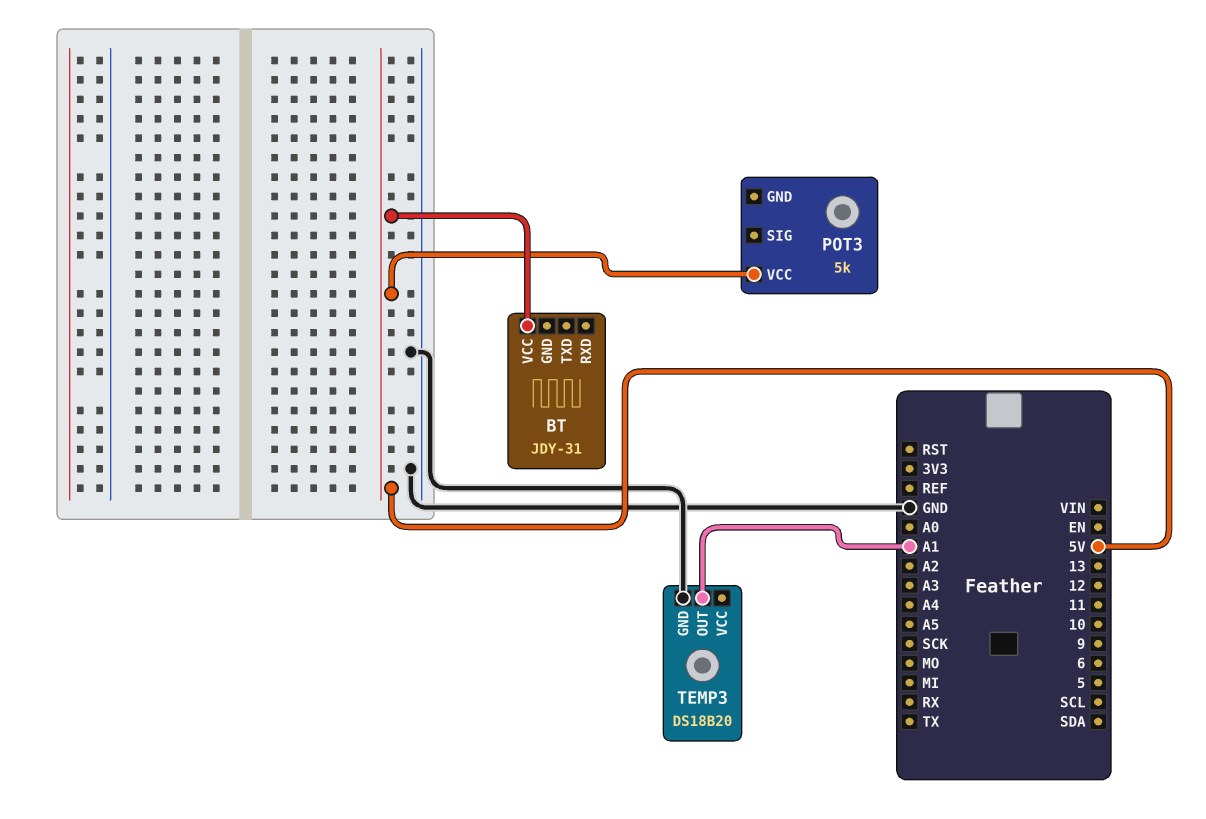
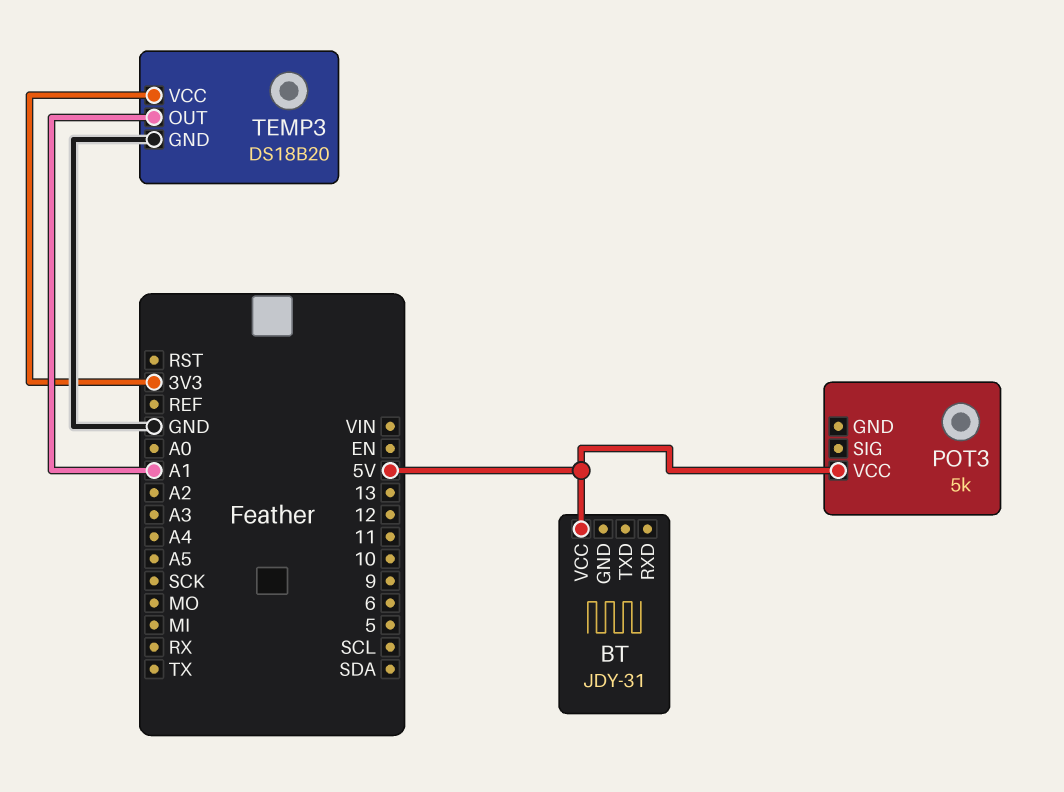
TEMP3 pin VCC: none -> 3V3

